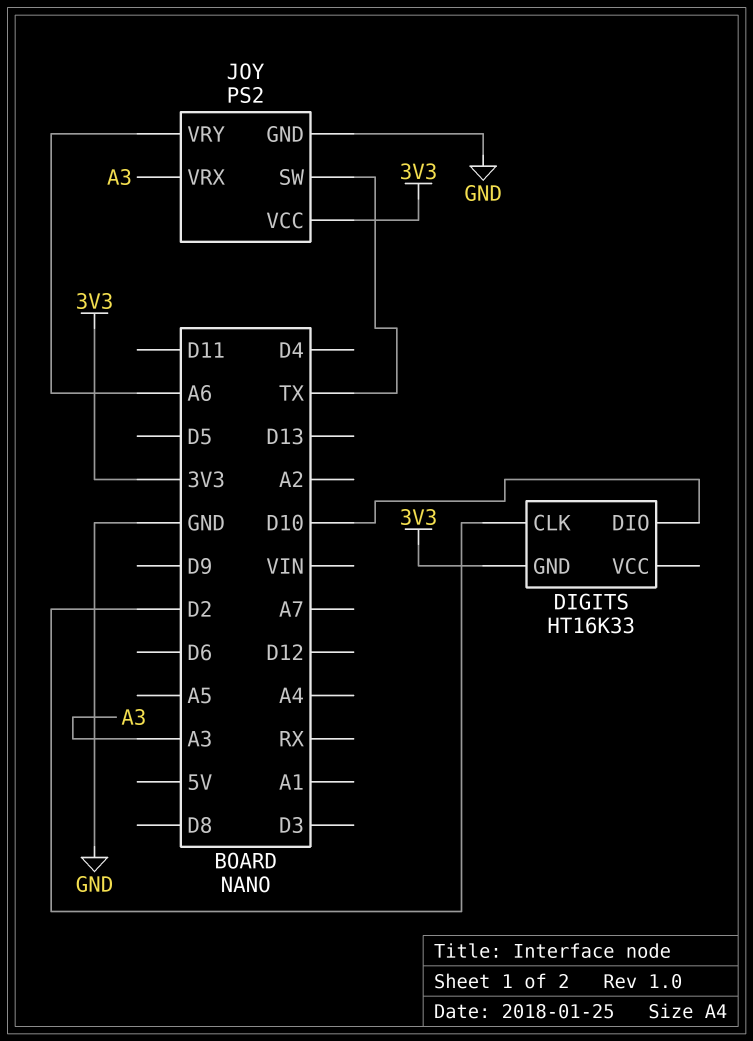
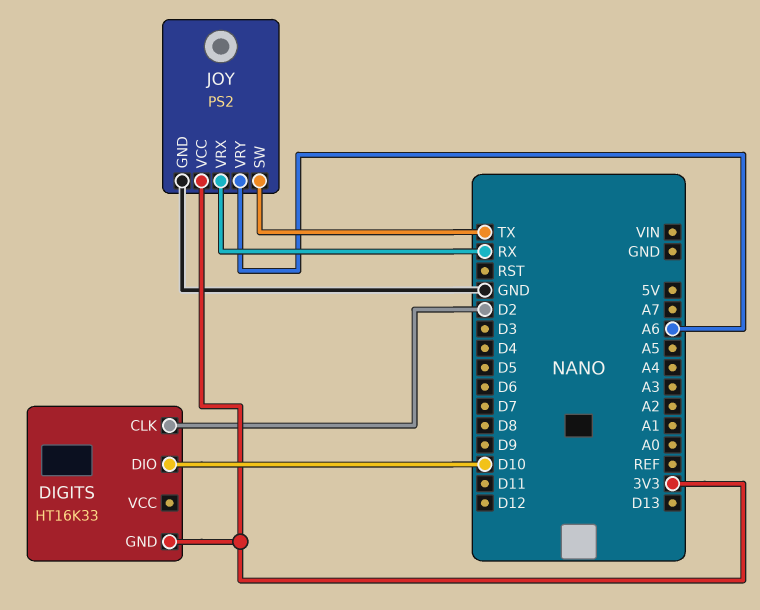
JOY pin VRX: A3 -> RX

